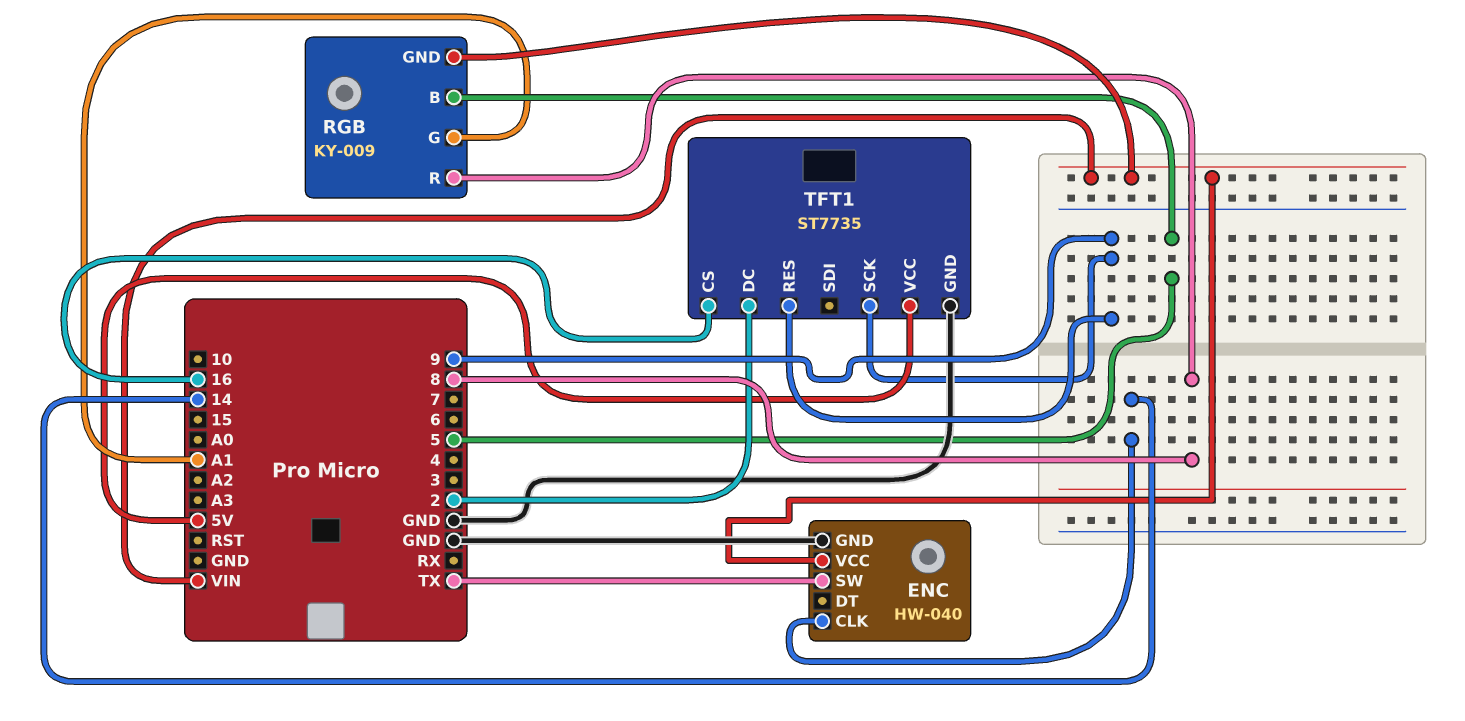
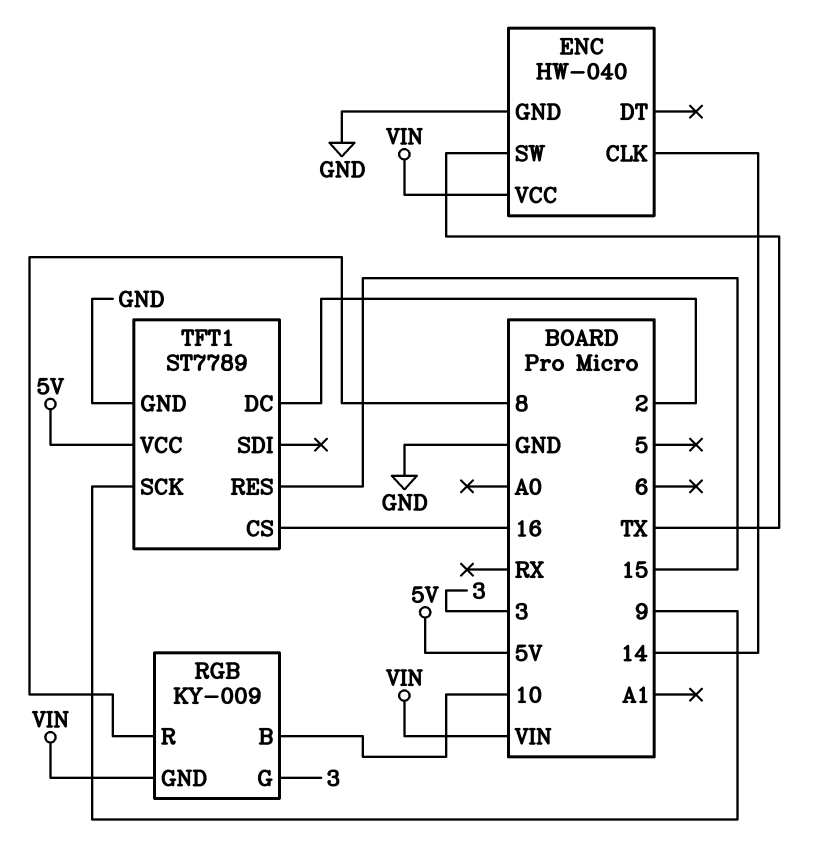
RGB pin B: 5 -> 10
RGB pin G: A1 -> 3
TFT1: ST7735 -> ST7789
TFT1 pin RES: 9 -> 15

